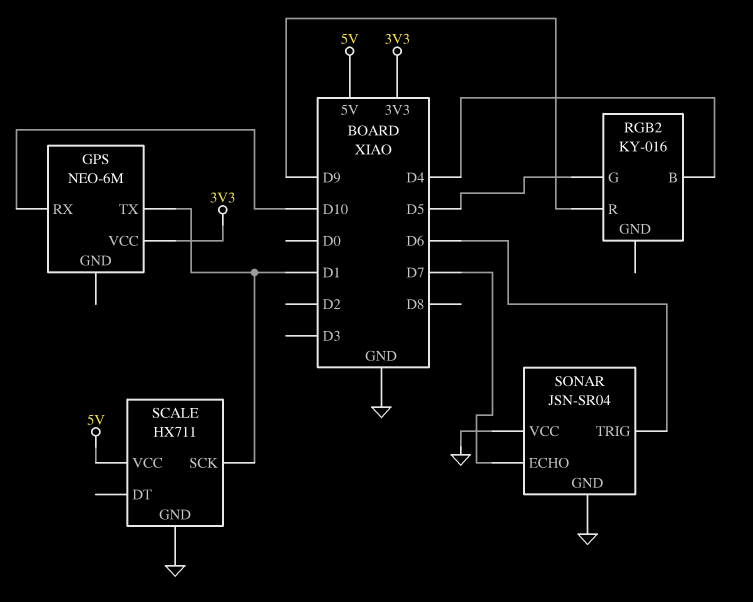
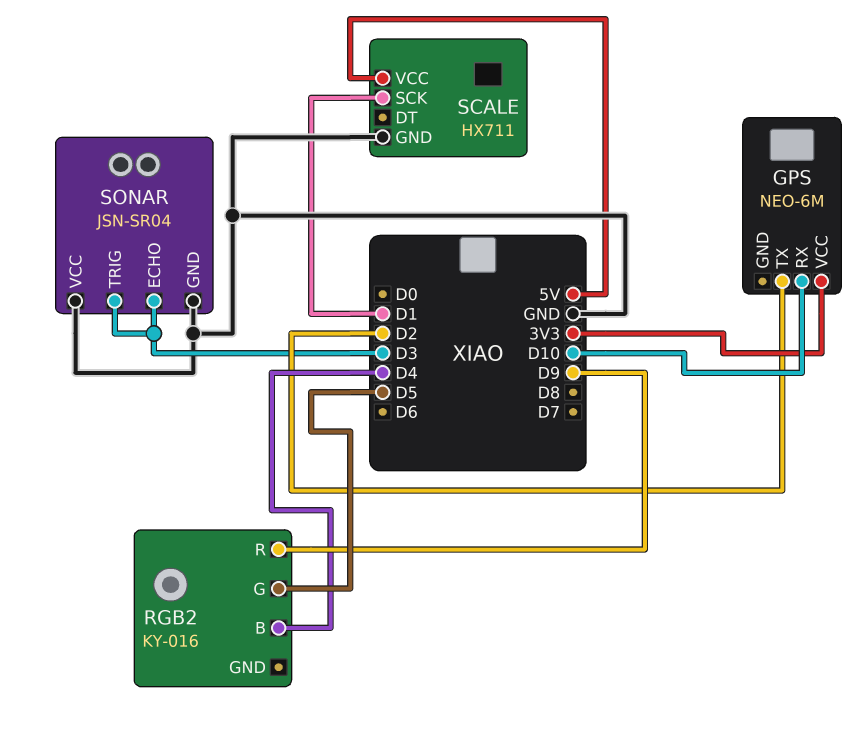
GPS pin TX: D1 -> D2
SONAR pin ECHO: D7 -> D3
SONAR pin TRIG: D6 -> D3

